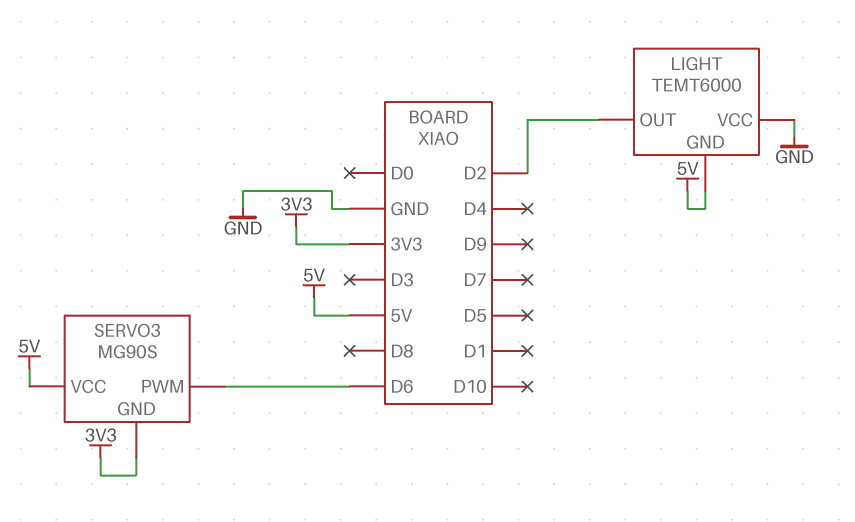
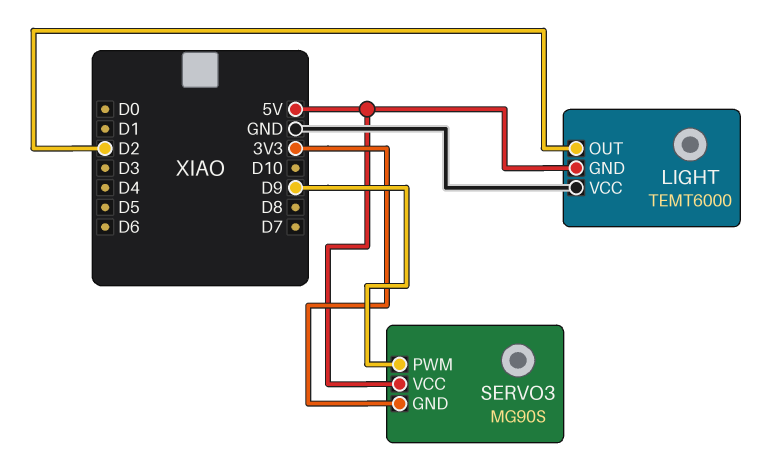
SERVO3 pin PWM: D6 -> D9

